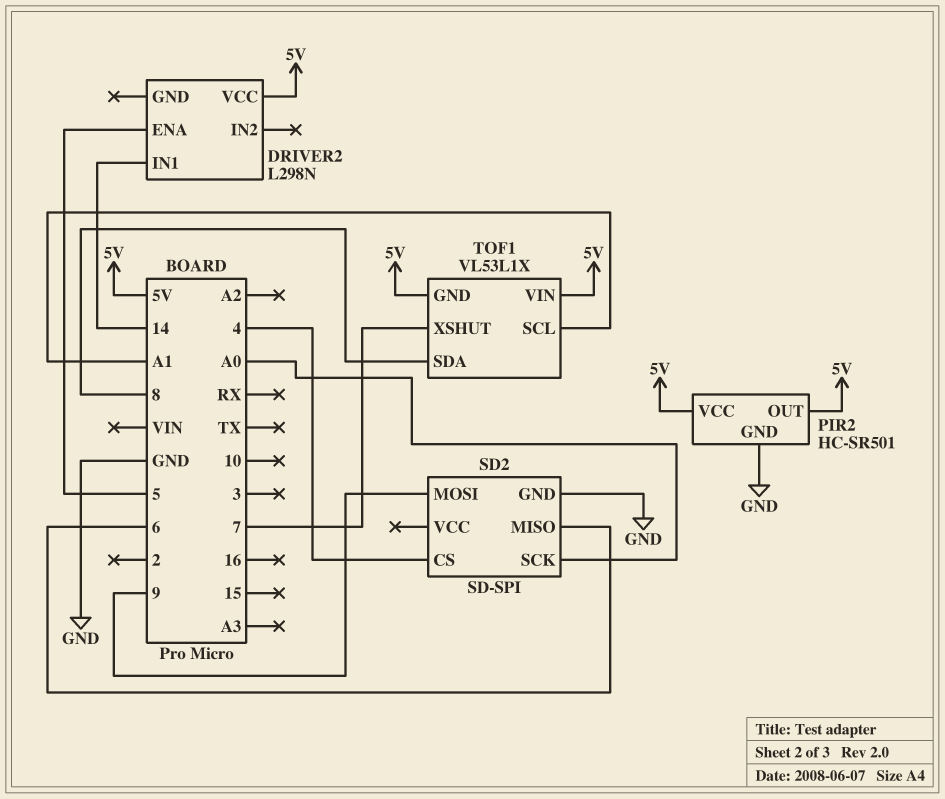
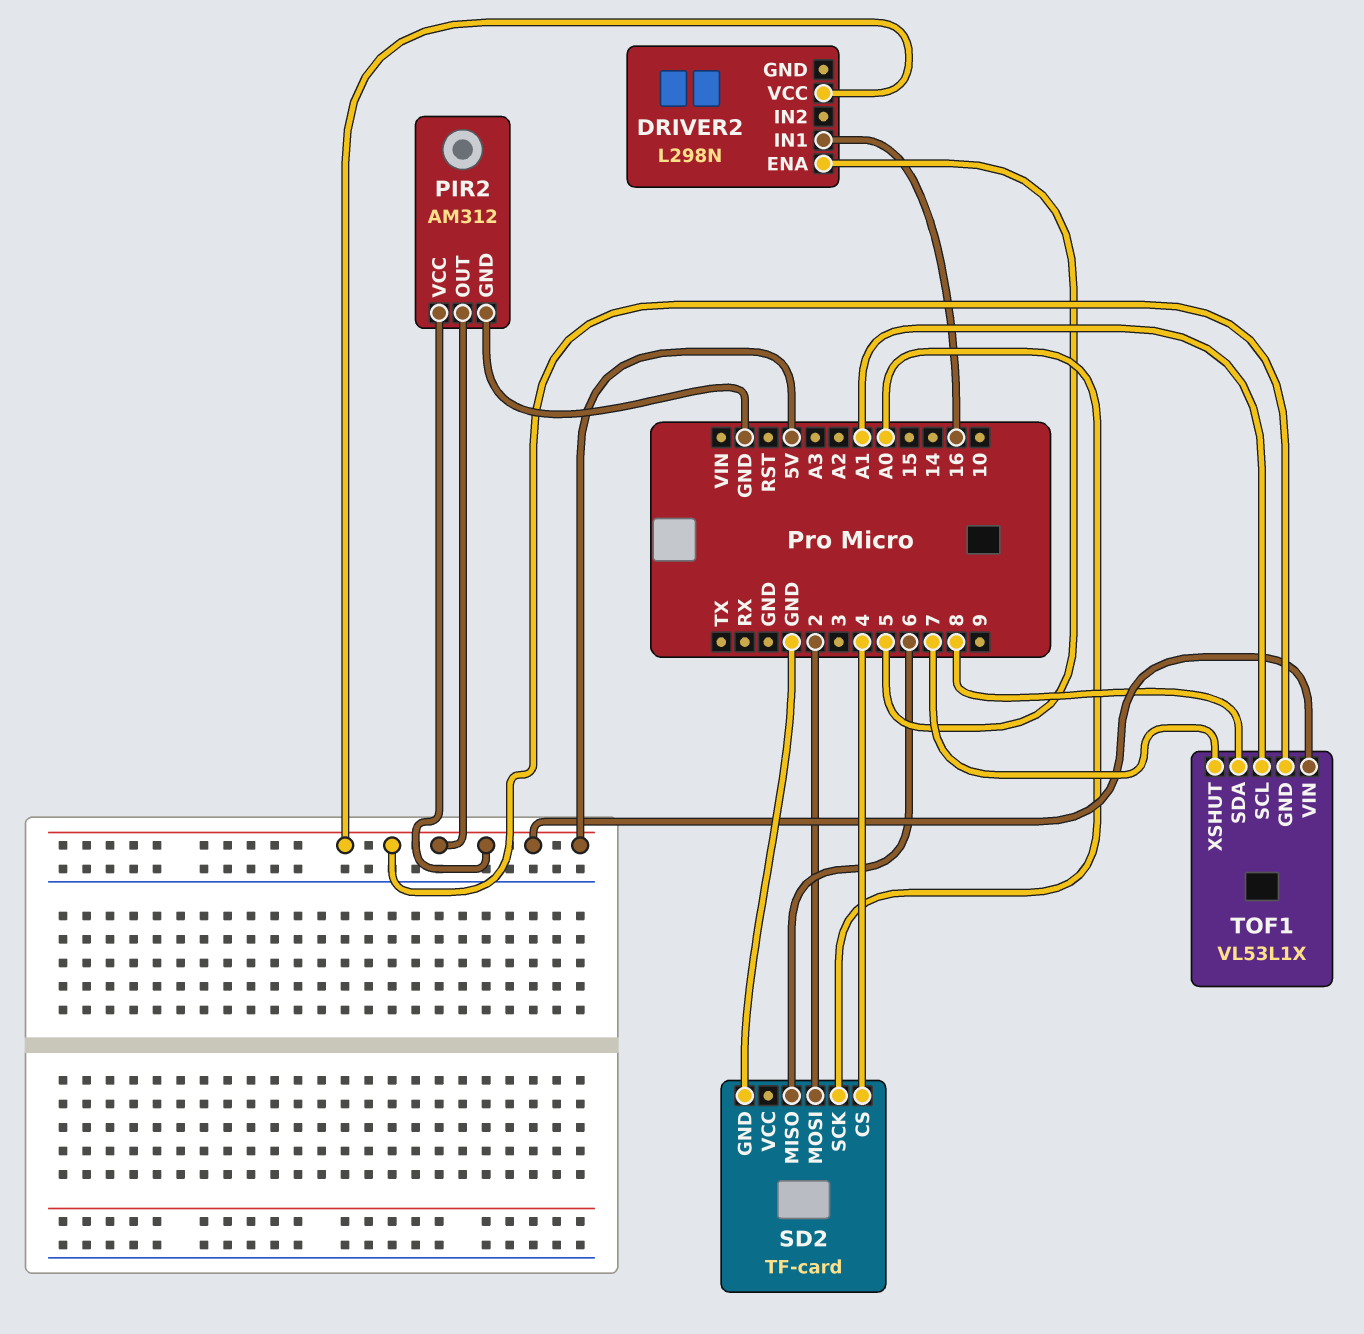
DRIVER2 pin IN1: 14 -> 16
PIR2: HC-SR501 -> AM312
SD2: SD-SPI -> TF-card
SD2 pin MOSI: 9 -> 2

